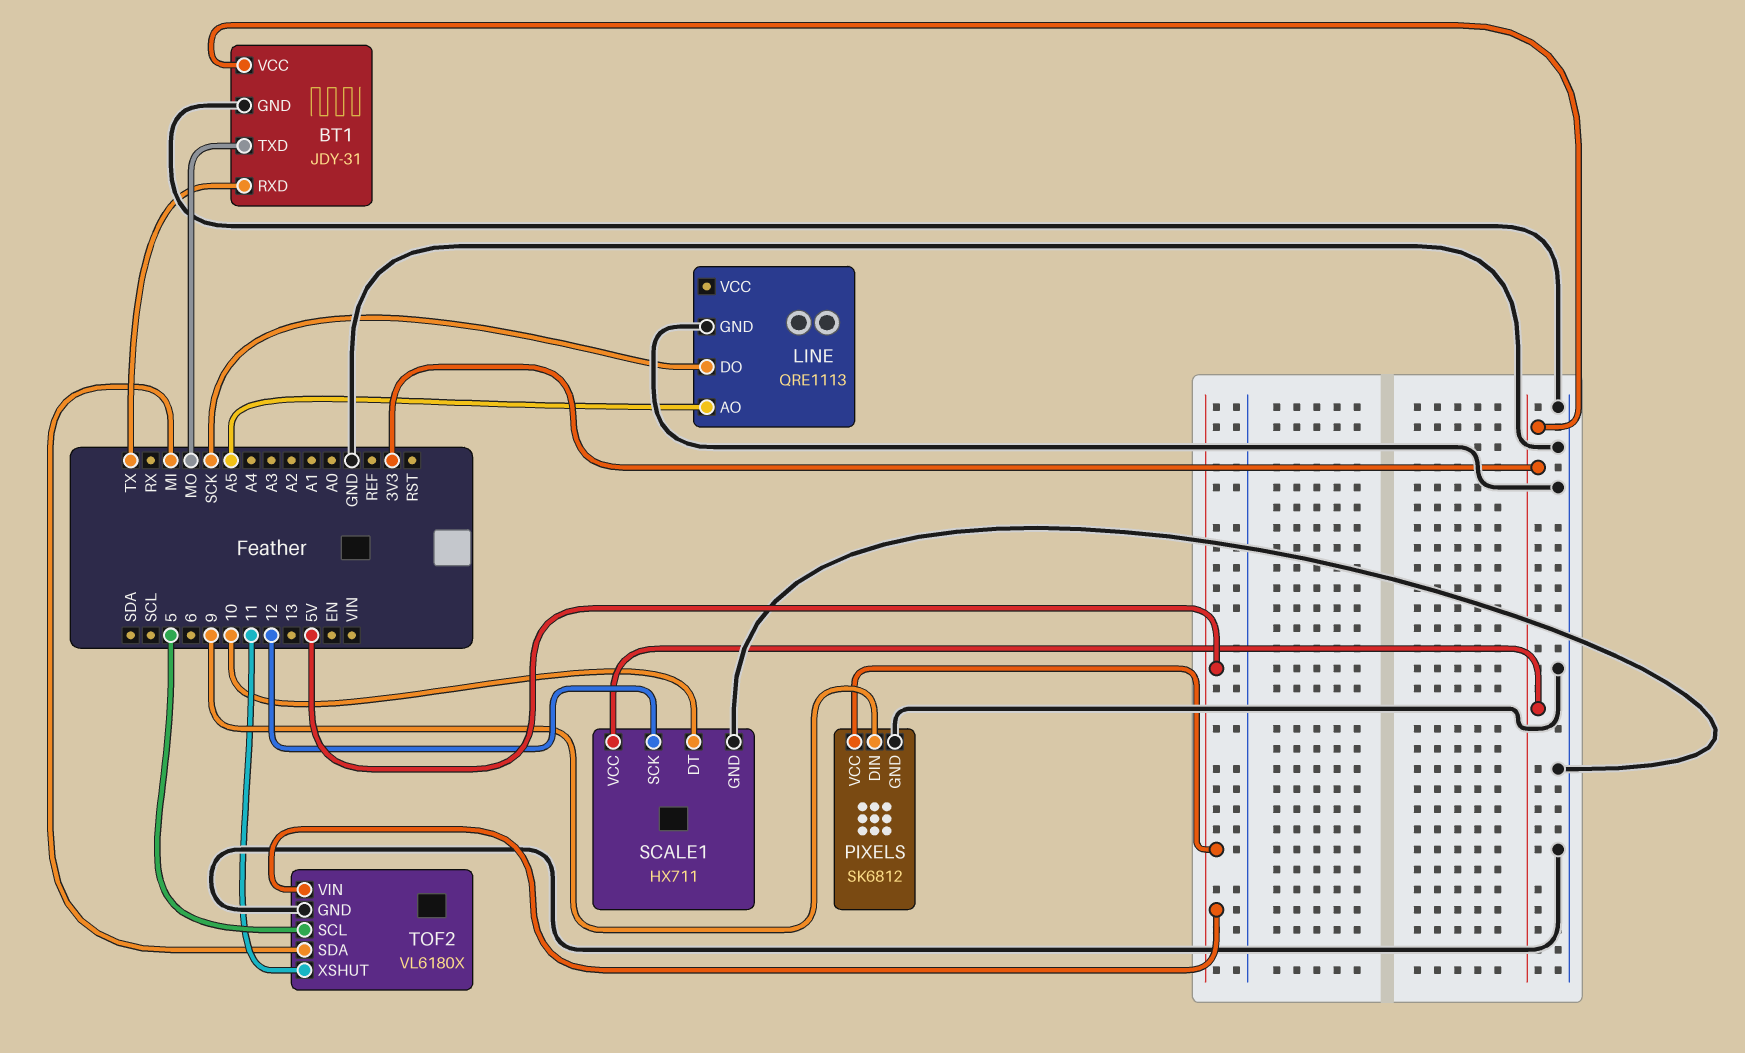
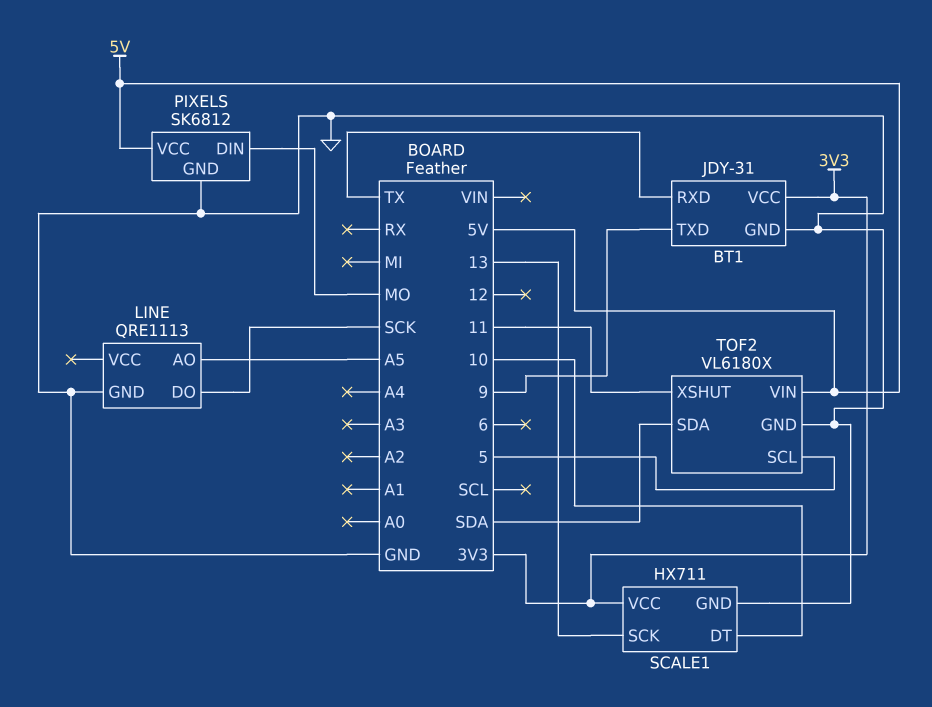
BT1 pin TXD: MO -> 9
PIXELS pin DIN: 9 -> MO
SCALE1 pin SCK: 12 -> 13
TOF2 pin SDA: MI -> SDA

